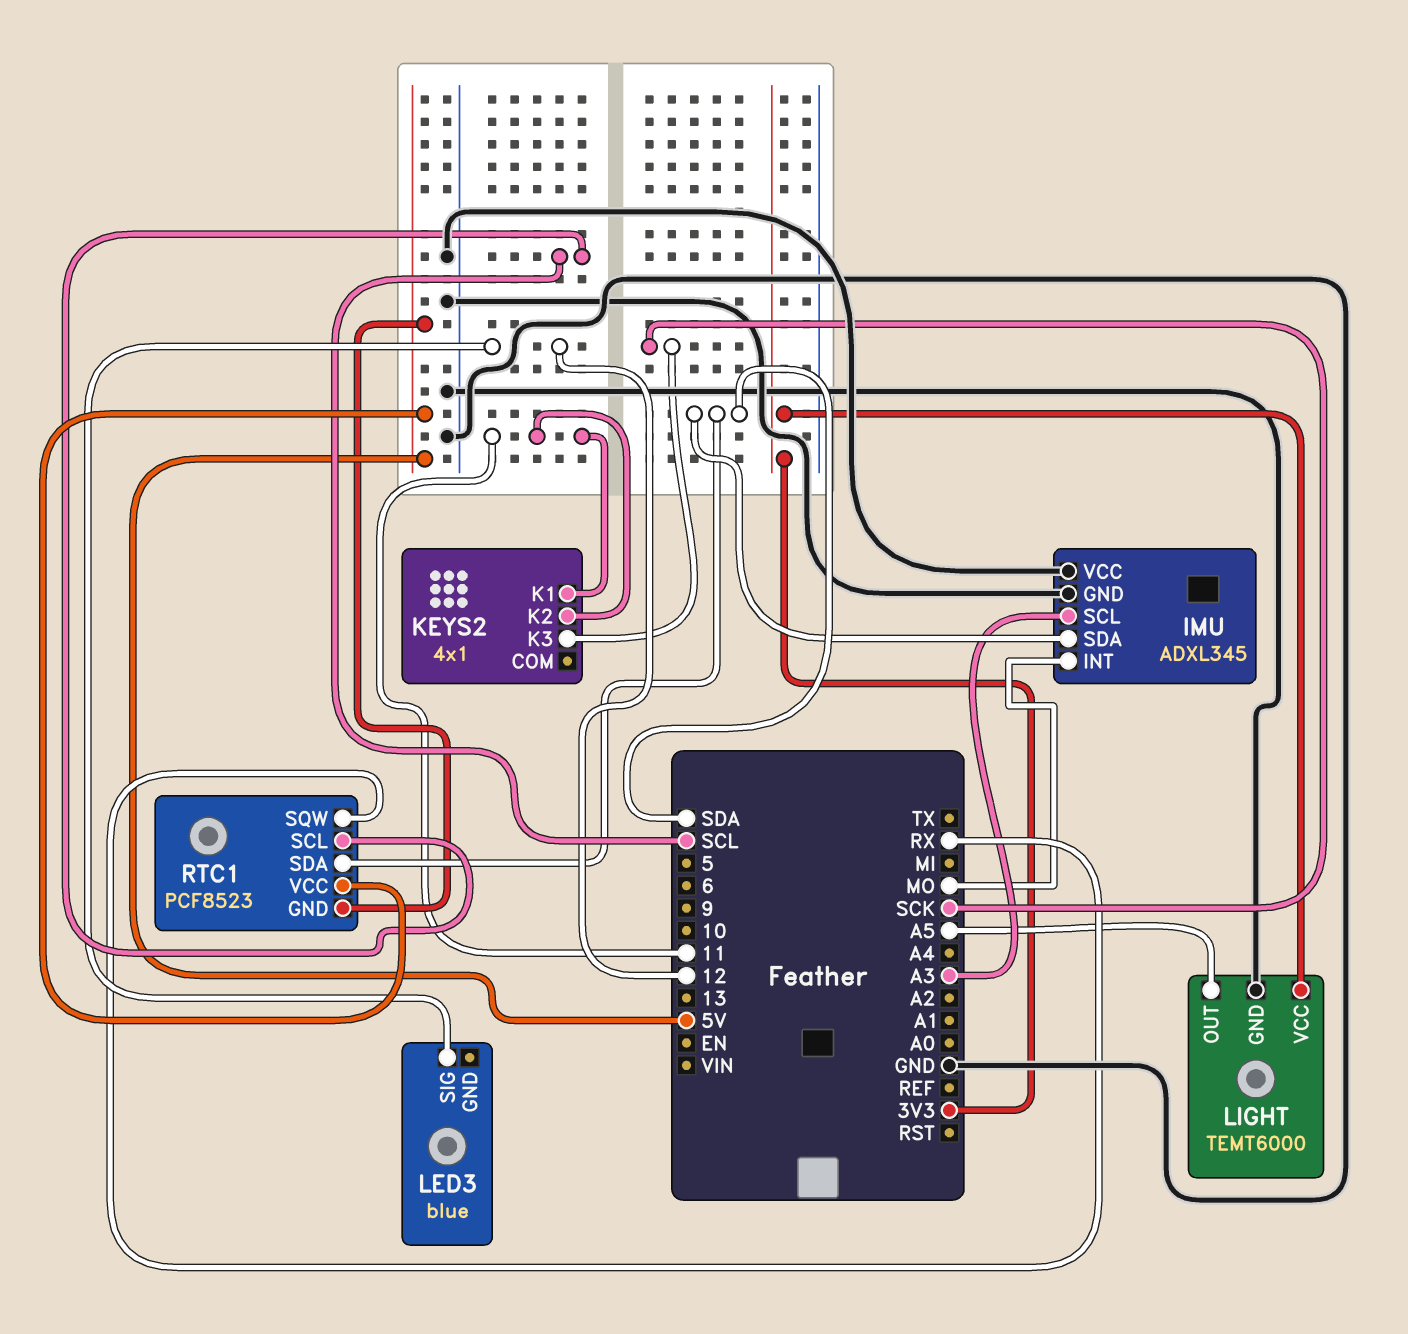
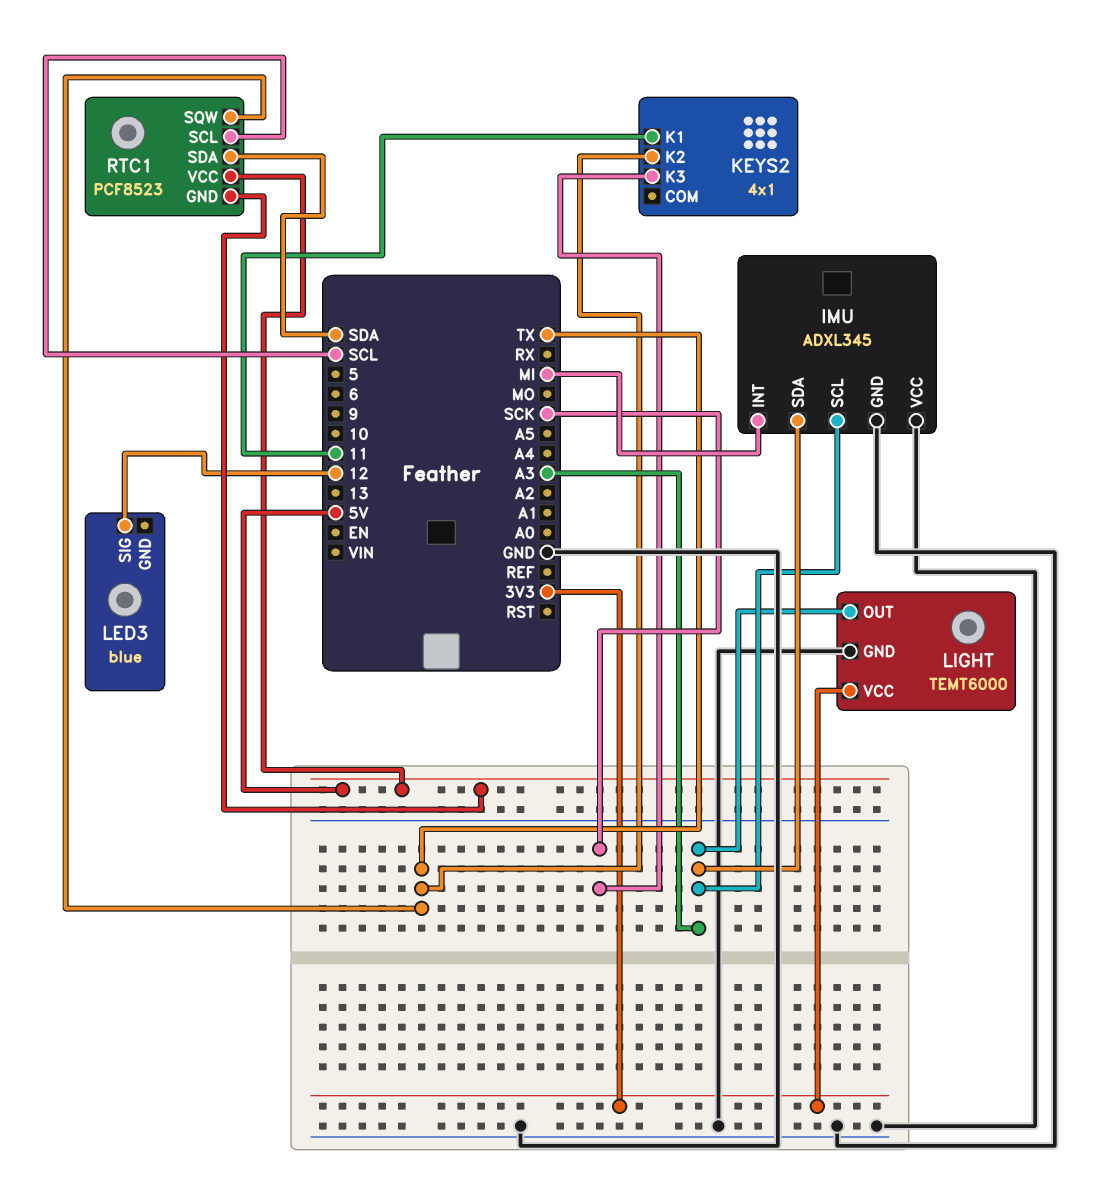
IMU pin INT: MO -> MI
IMU pin SDA: SDA -> A3
KEYS2 pin K2: 11 -> TX
LIGHT pin OUT: A5 -> A3
RTC1 pin SQW: RX -> TX

